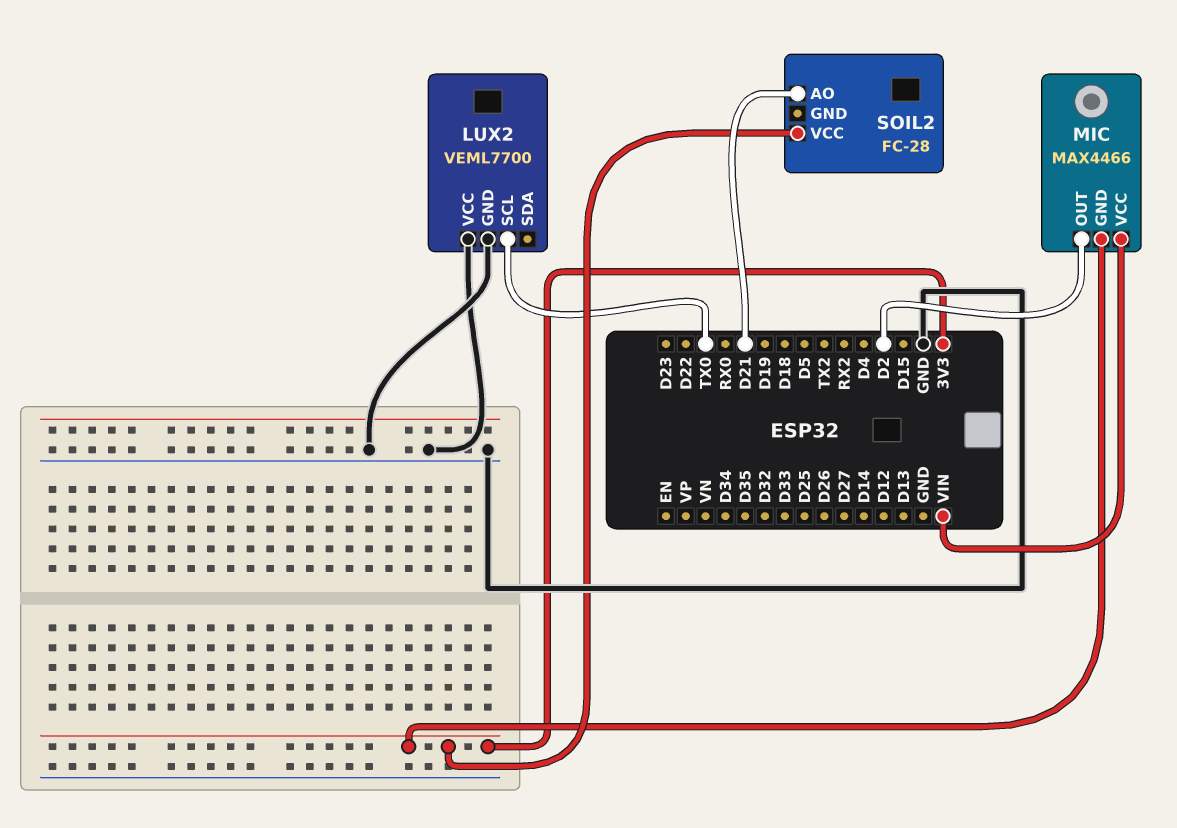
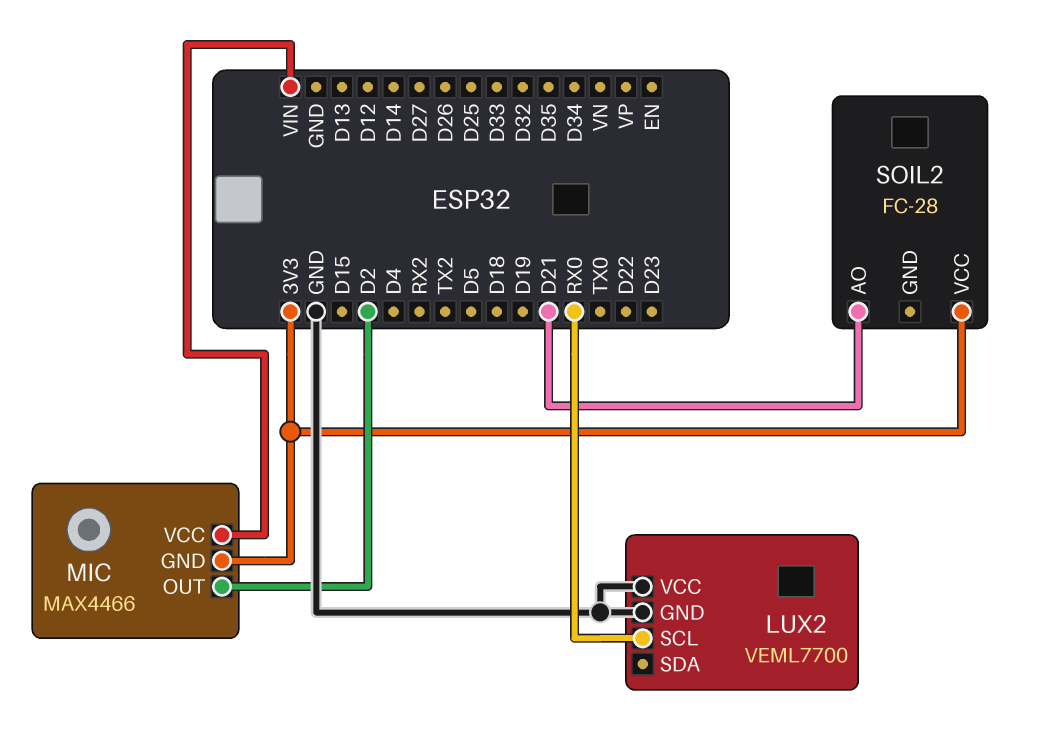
LUX2 pin SCL: TX0 -> RX0

